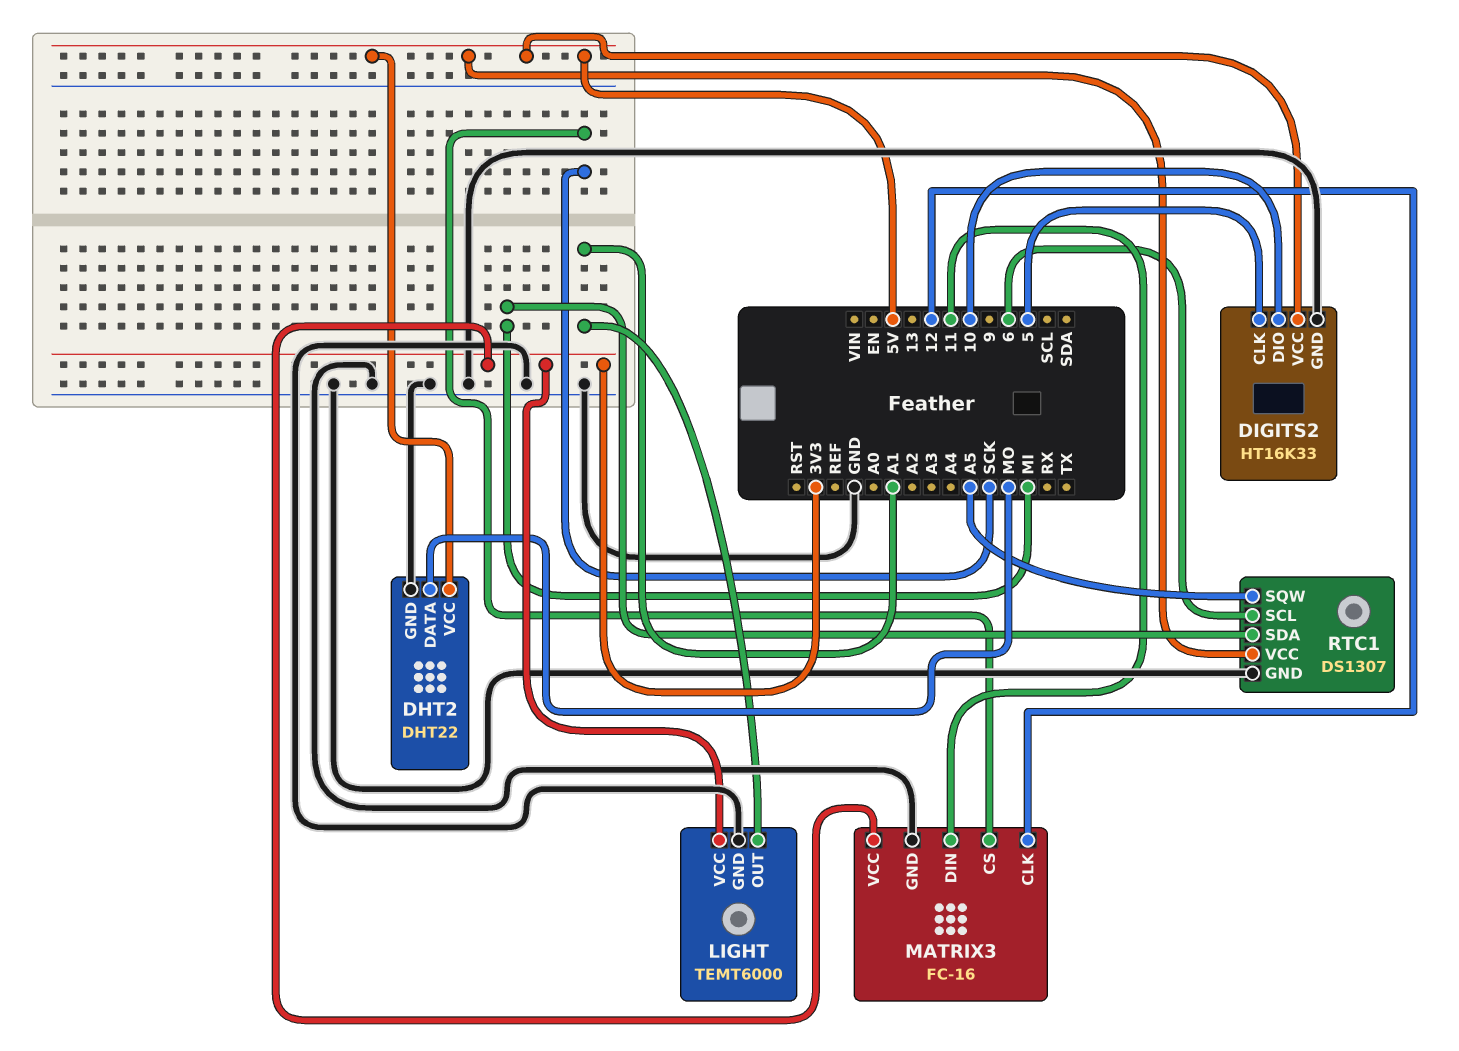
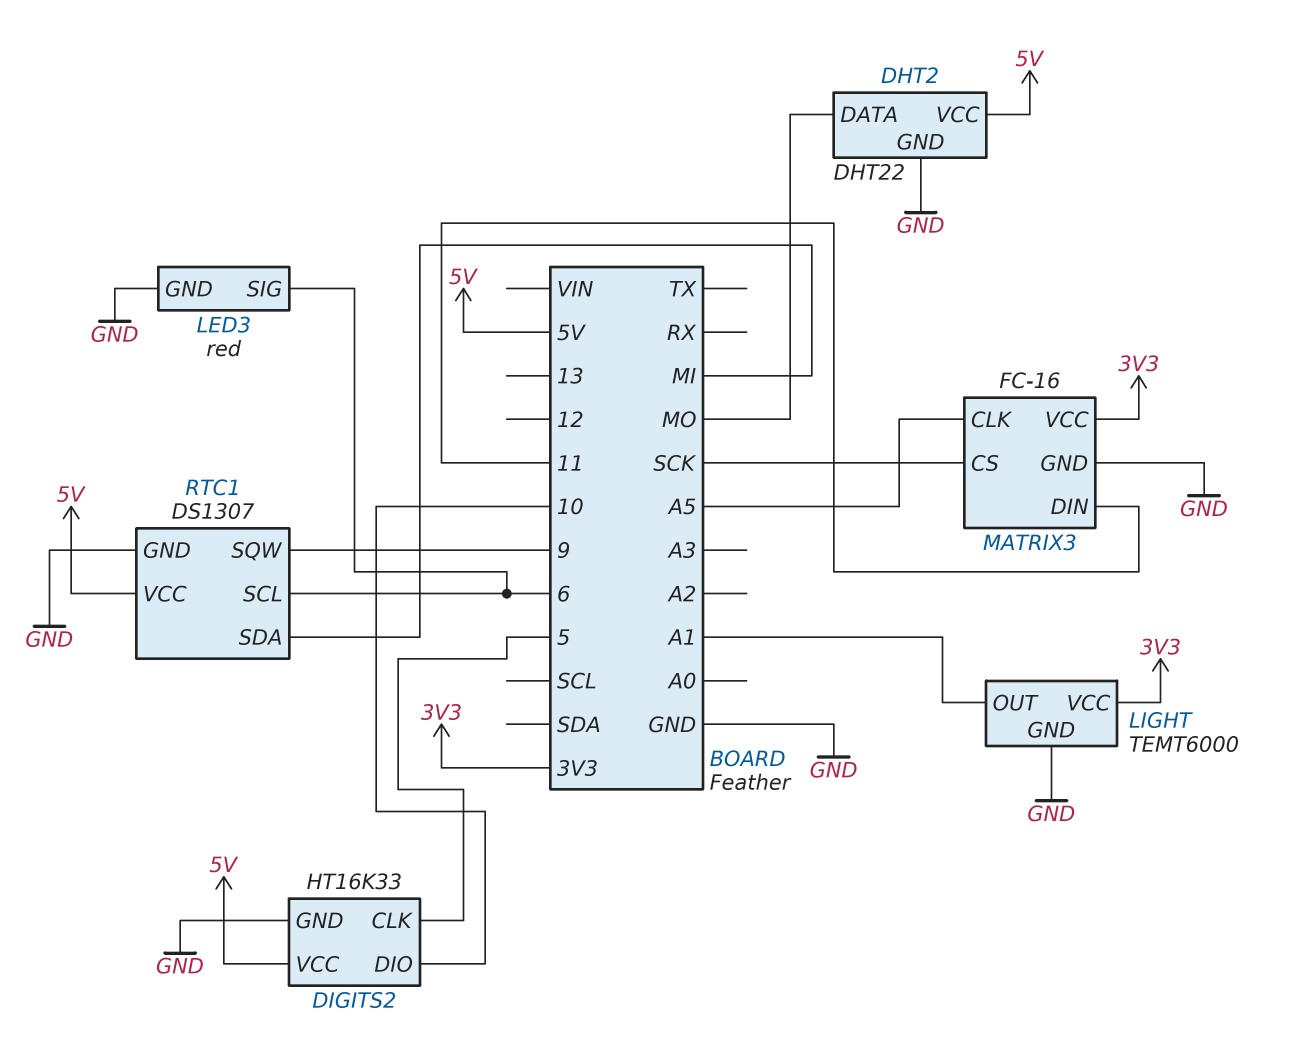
LED3: none -> red
LED3 pin GND: none -> GND
LED3 pin SIG: none -> 6
MATRIX3 pin CLK: 12 -> A5
RTC1 pin SQW: A5 -> 9

